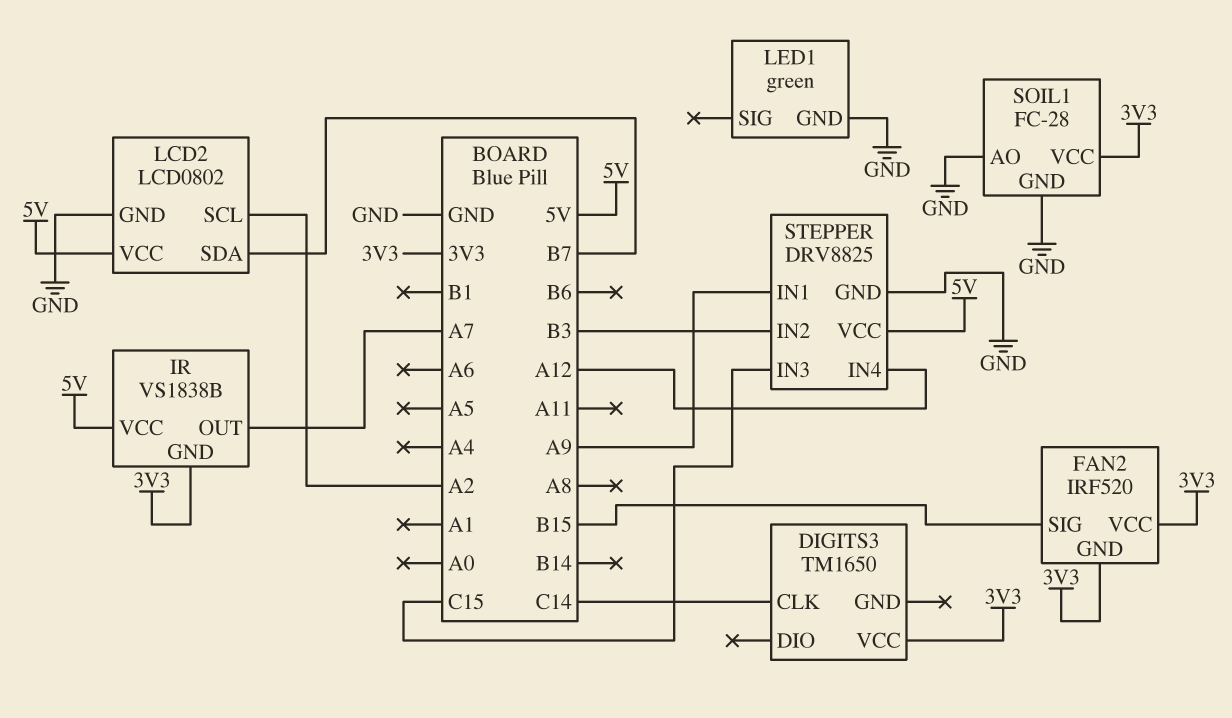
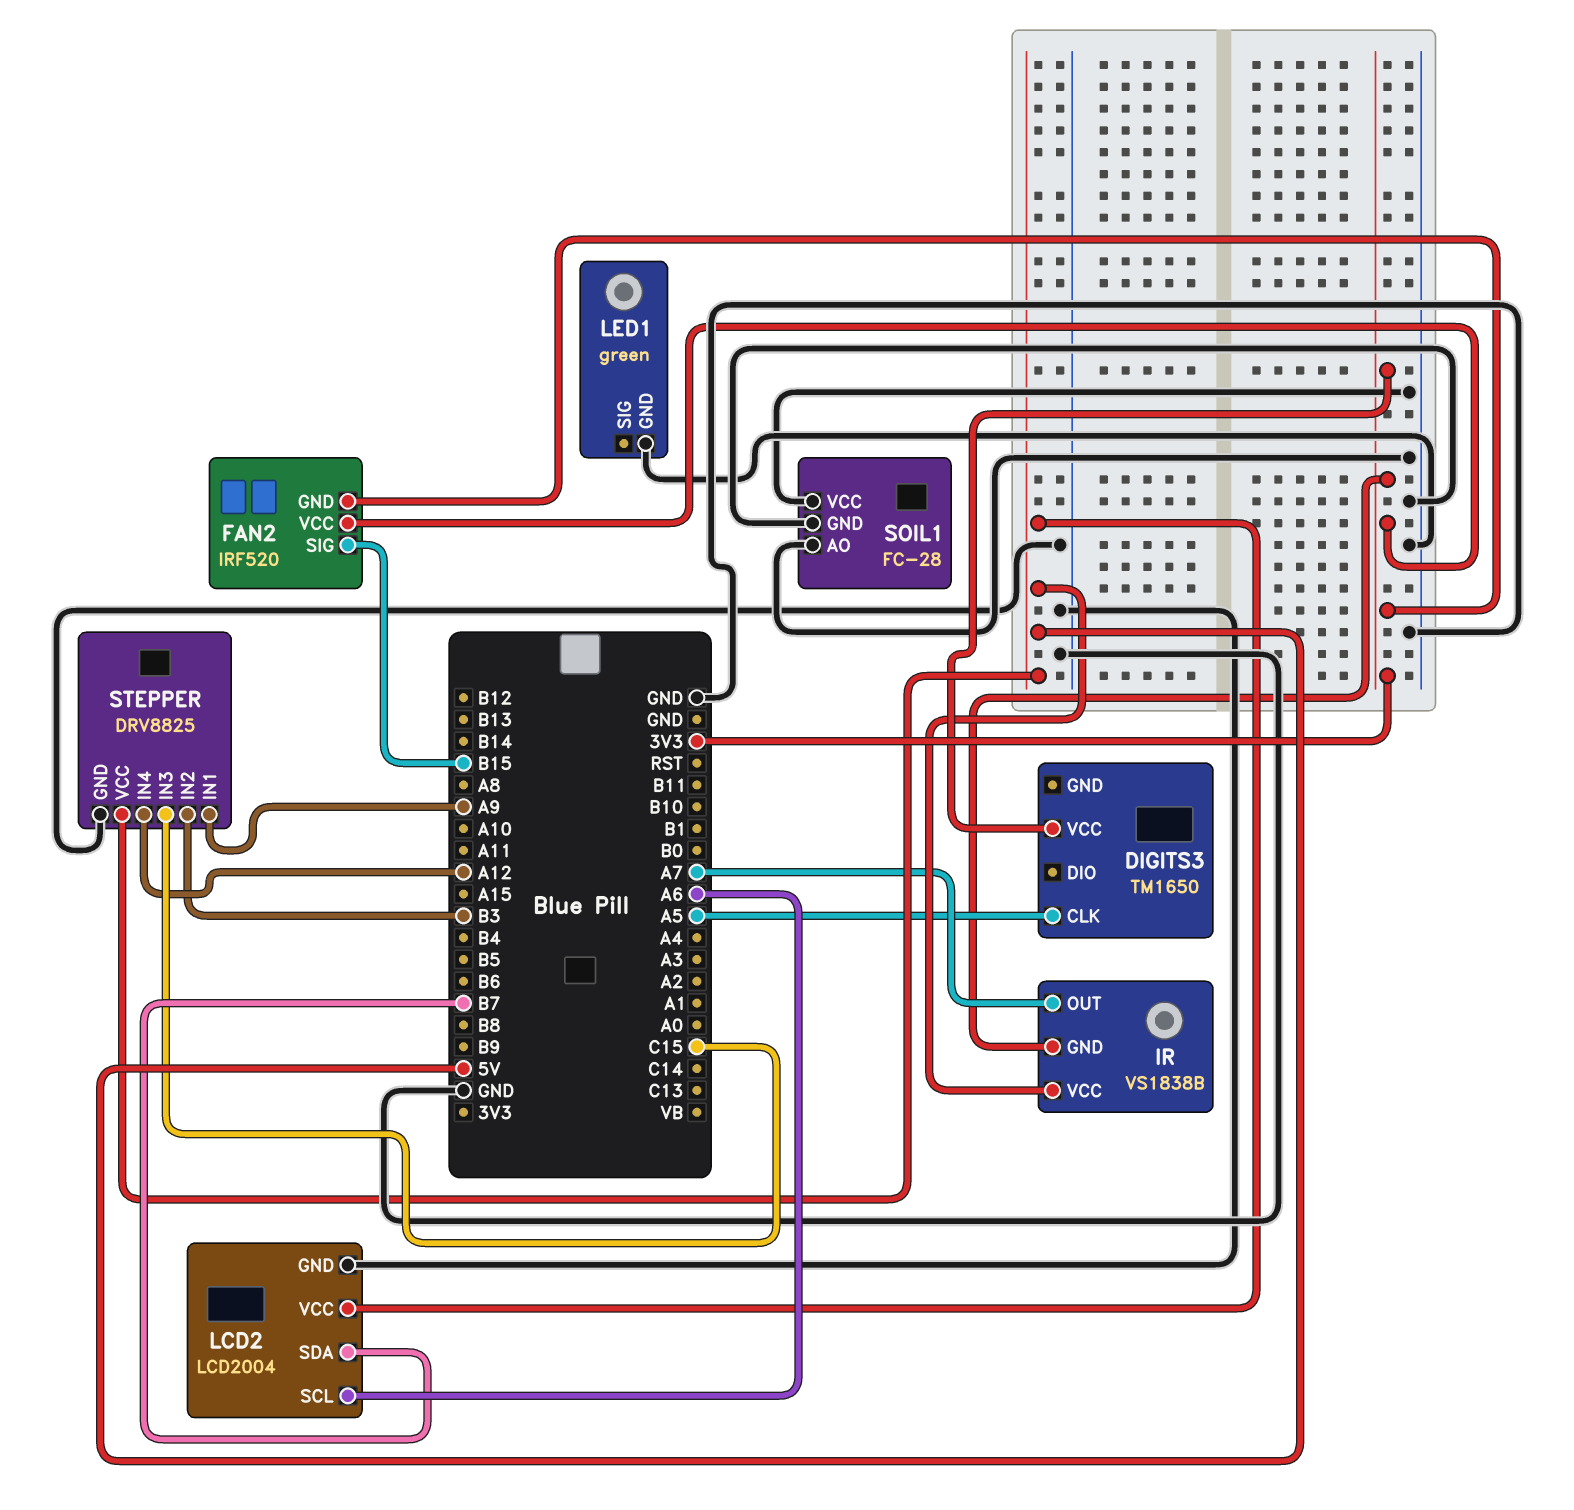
DIGITS3 pin CLK: C14 -> A5
LCD2: LCD0802 -> LCD2004
LCD2 pin SCL: A2 -> A6
SOIL1 pin VCC: 3V3 -> GND

